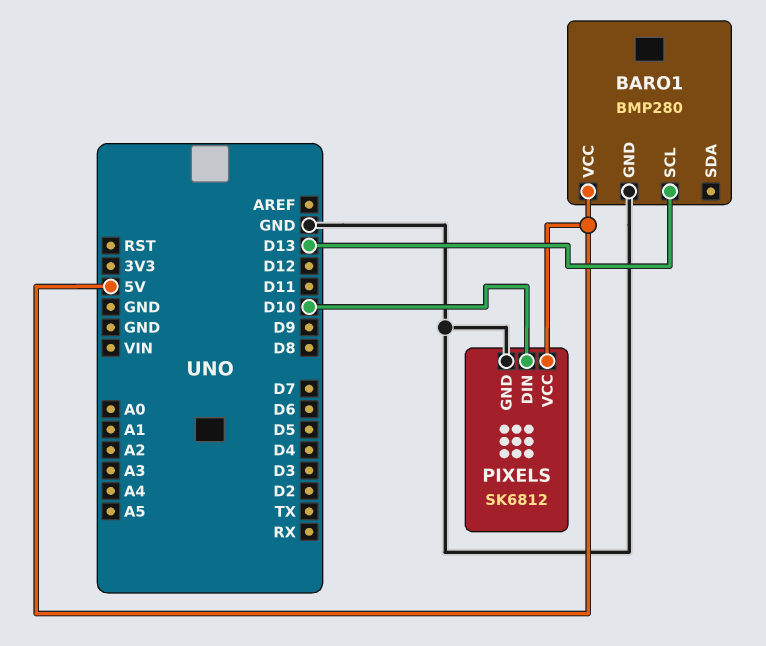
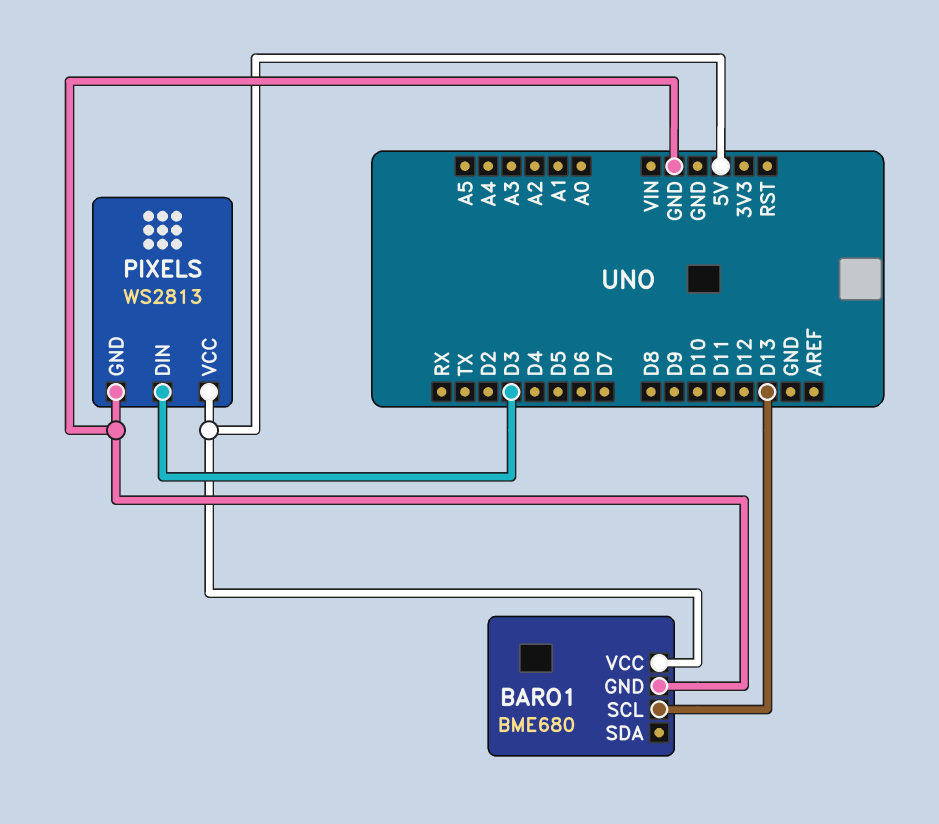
BARO1: BMP280 -> BME680
PIXELS: SK6812 -> WS2813
PIXELS pin DIN: D10 -> D3

